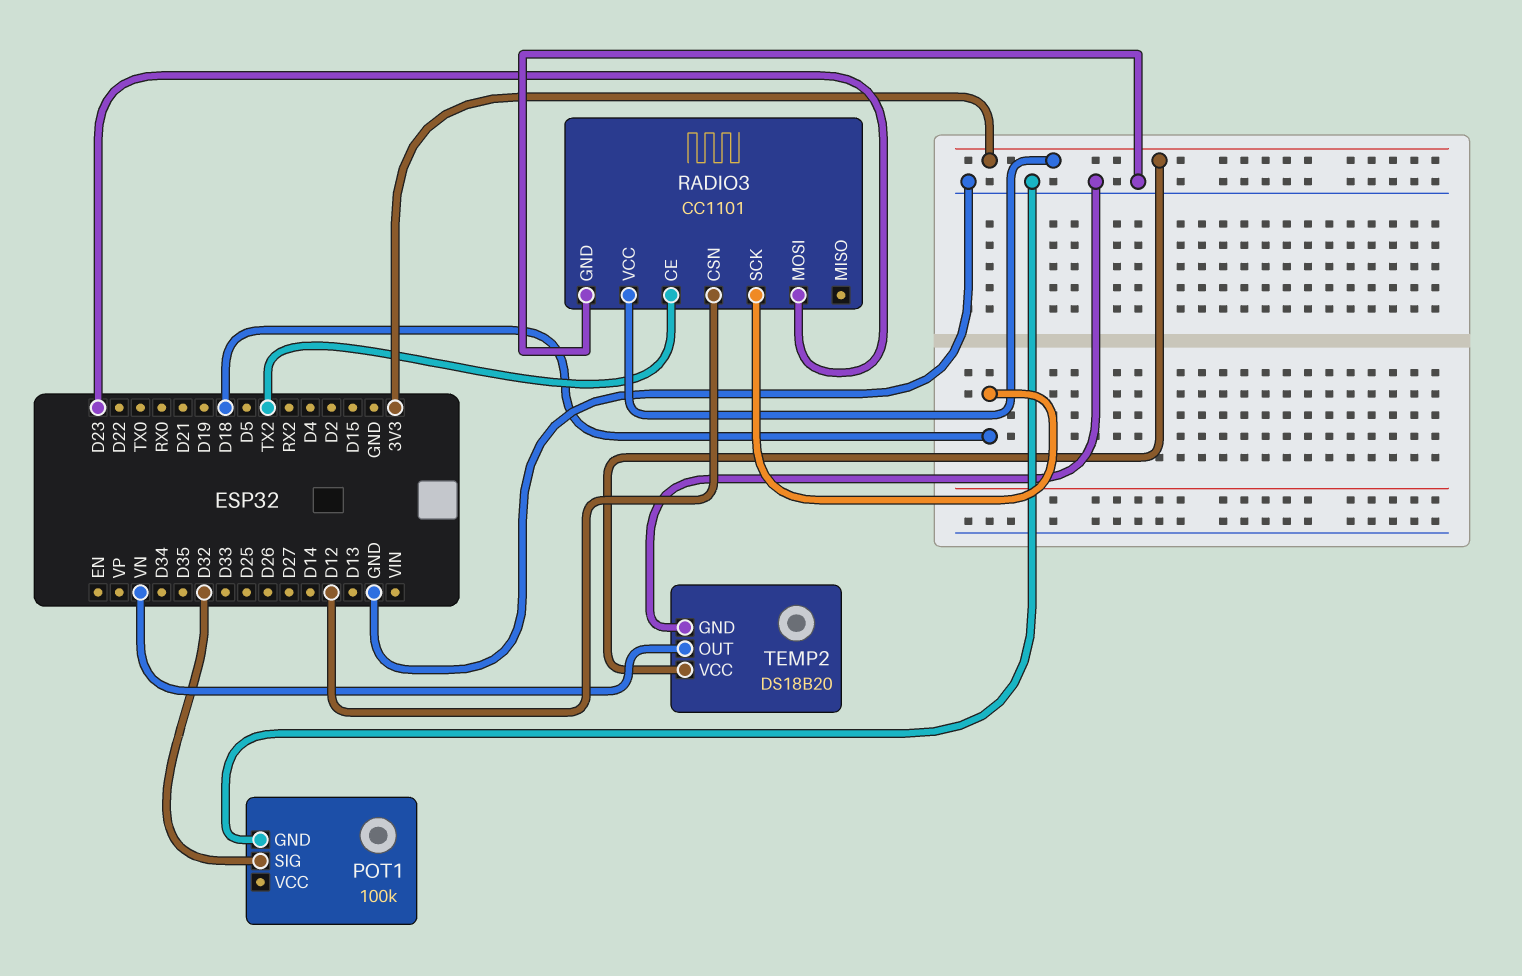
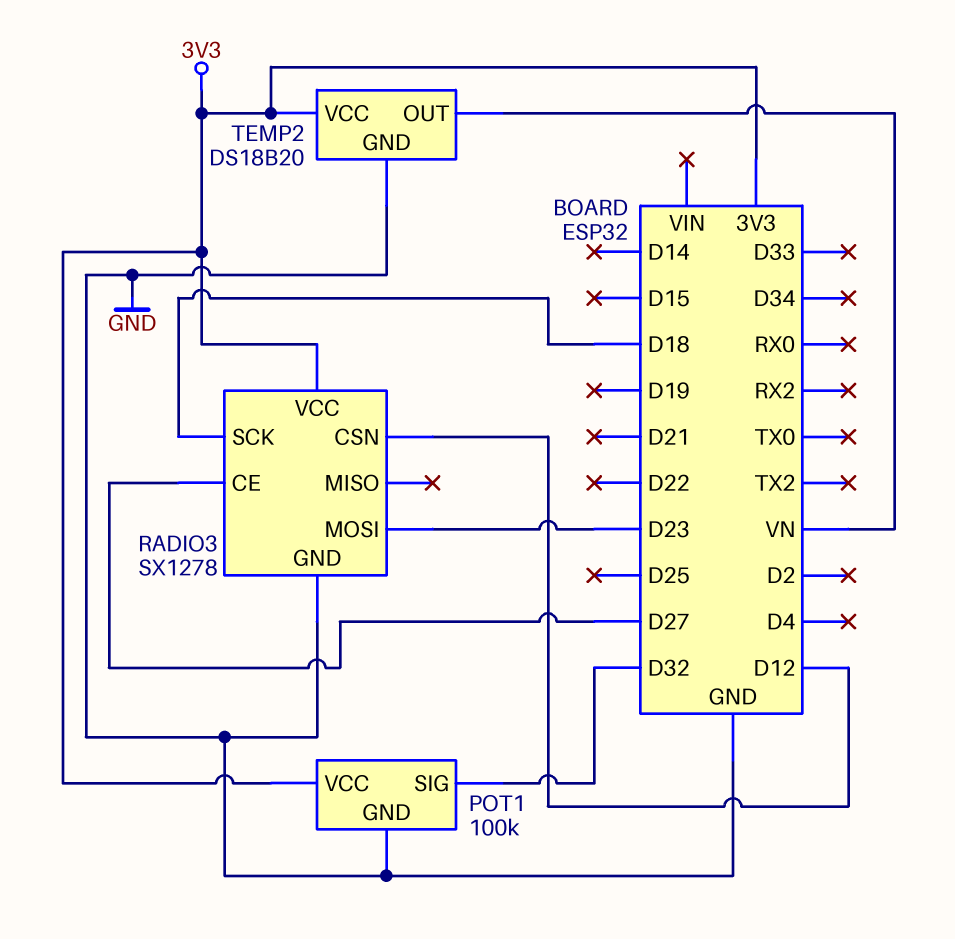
POT1 pin VCC: none -> 3V3
RADIO3: CC1101 -> SX1278
RADIO3 pin CE: TX2 -> D27

